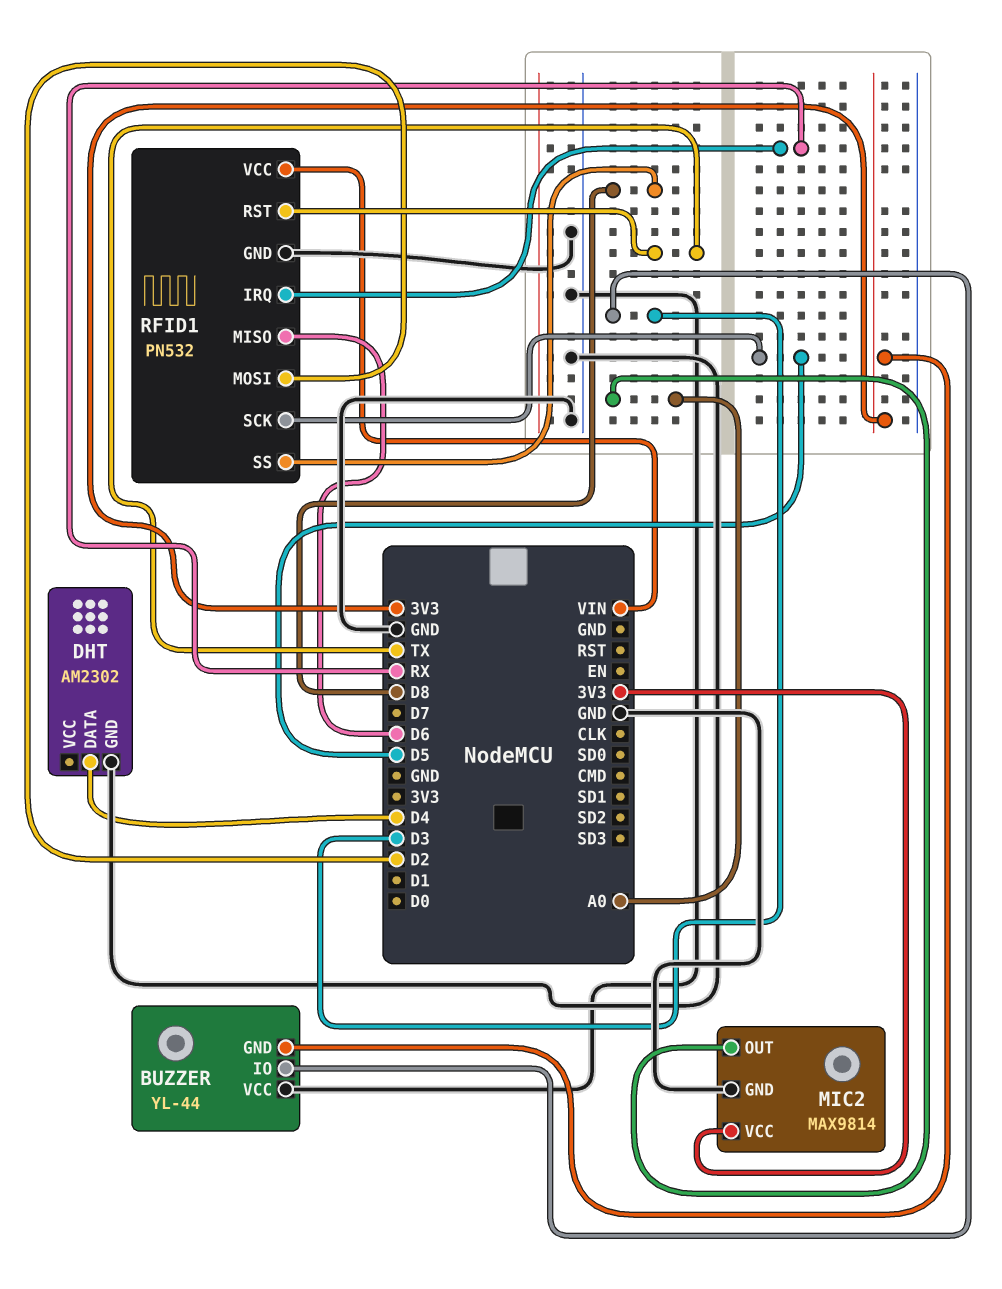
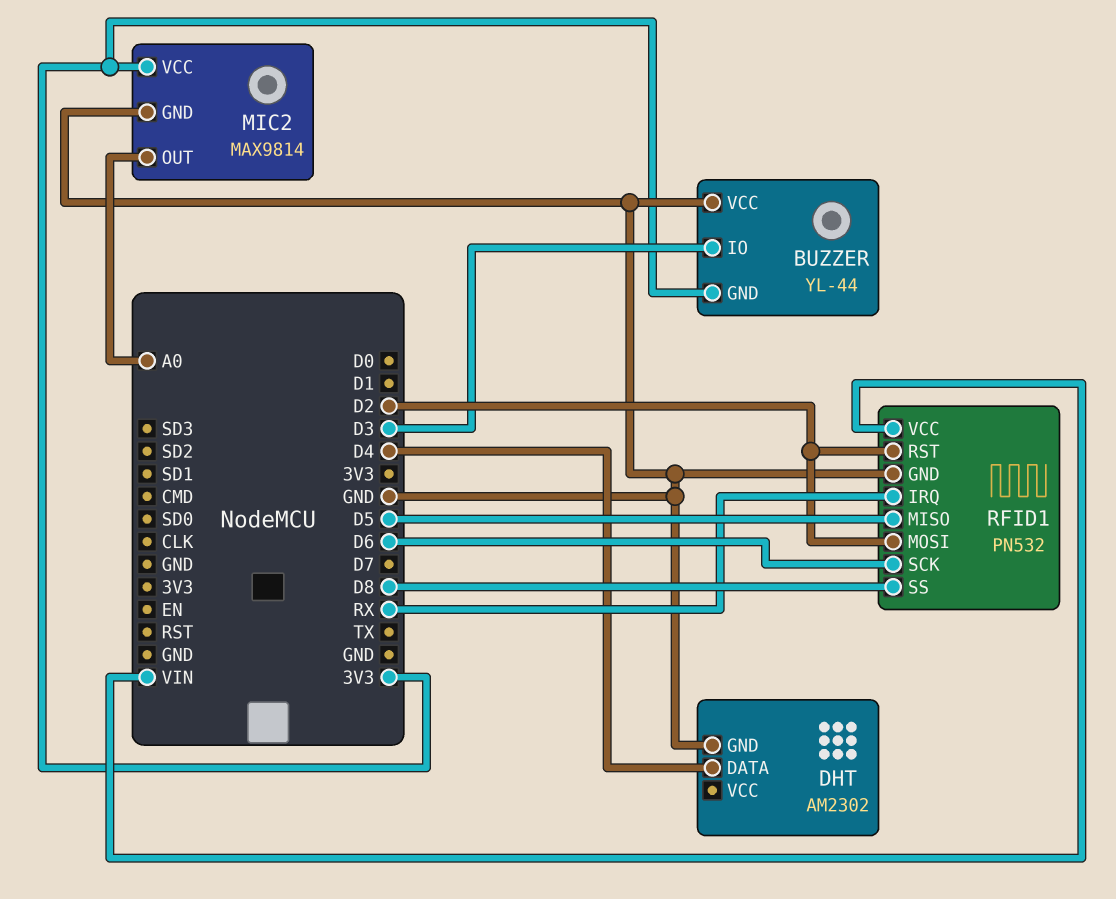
RFID1 pin MISO: D6 -> D5
RFID1 pin RST: TX -> D2
RFID1 pin SCK: D5 -> D6

